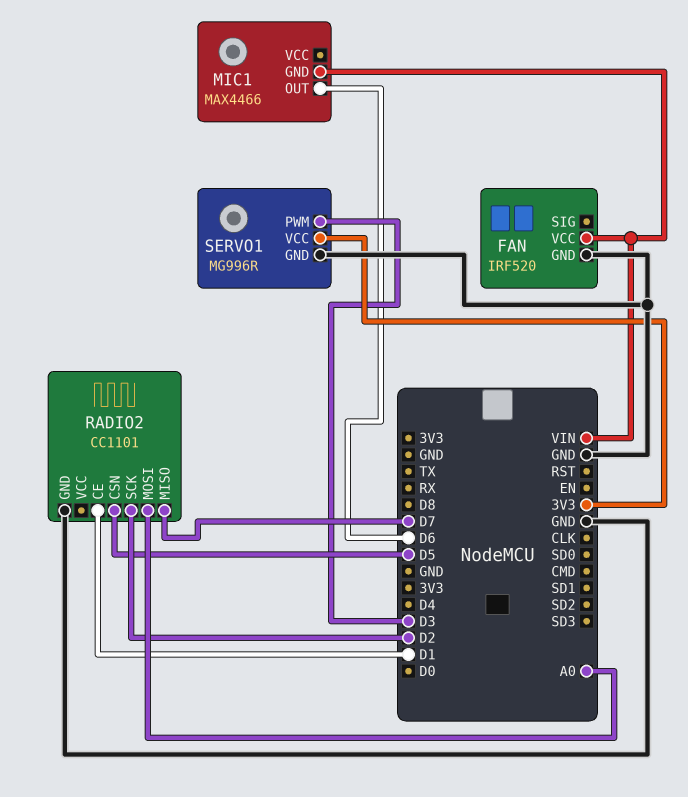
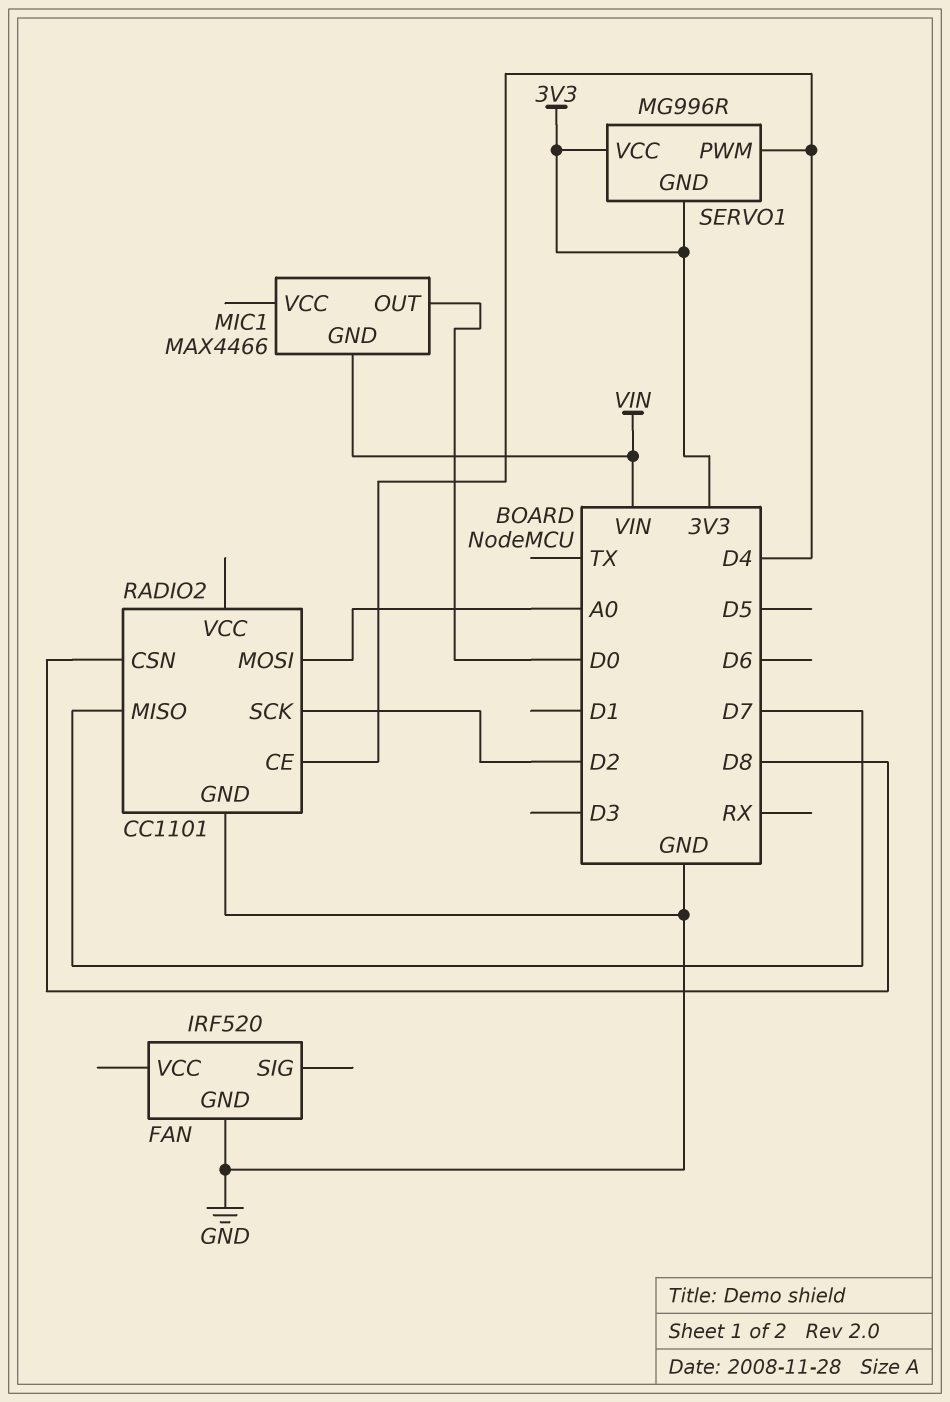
FAN pin VCC: VIN -> none
MIC1 pin OUT: D6 -> D0
RADIO2 pin CE: D1 -> D4
RADIO2 pin CSN: D5 -> D8
SERVO1 pin GND: GND -> 3V3
SERVO1 pin PWM: D3 -> D4

